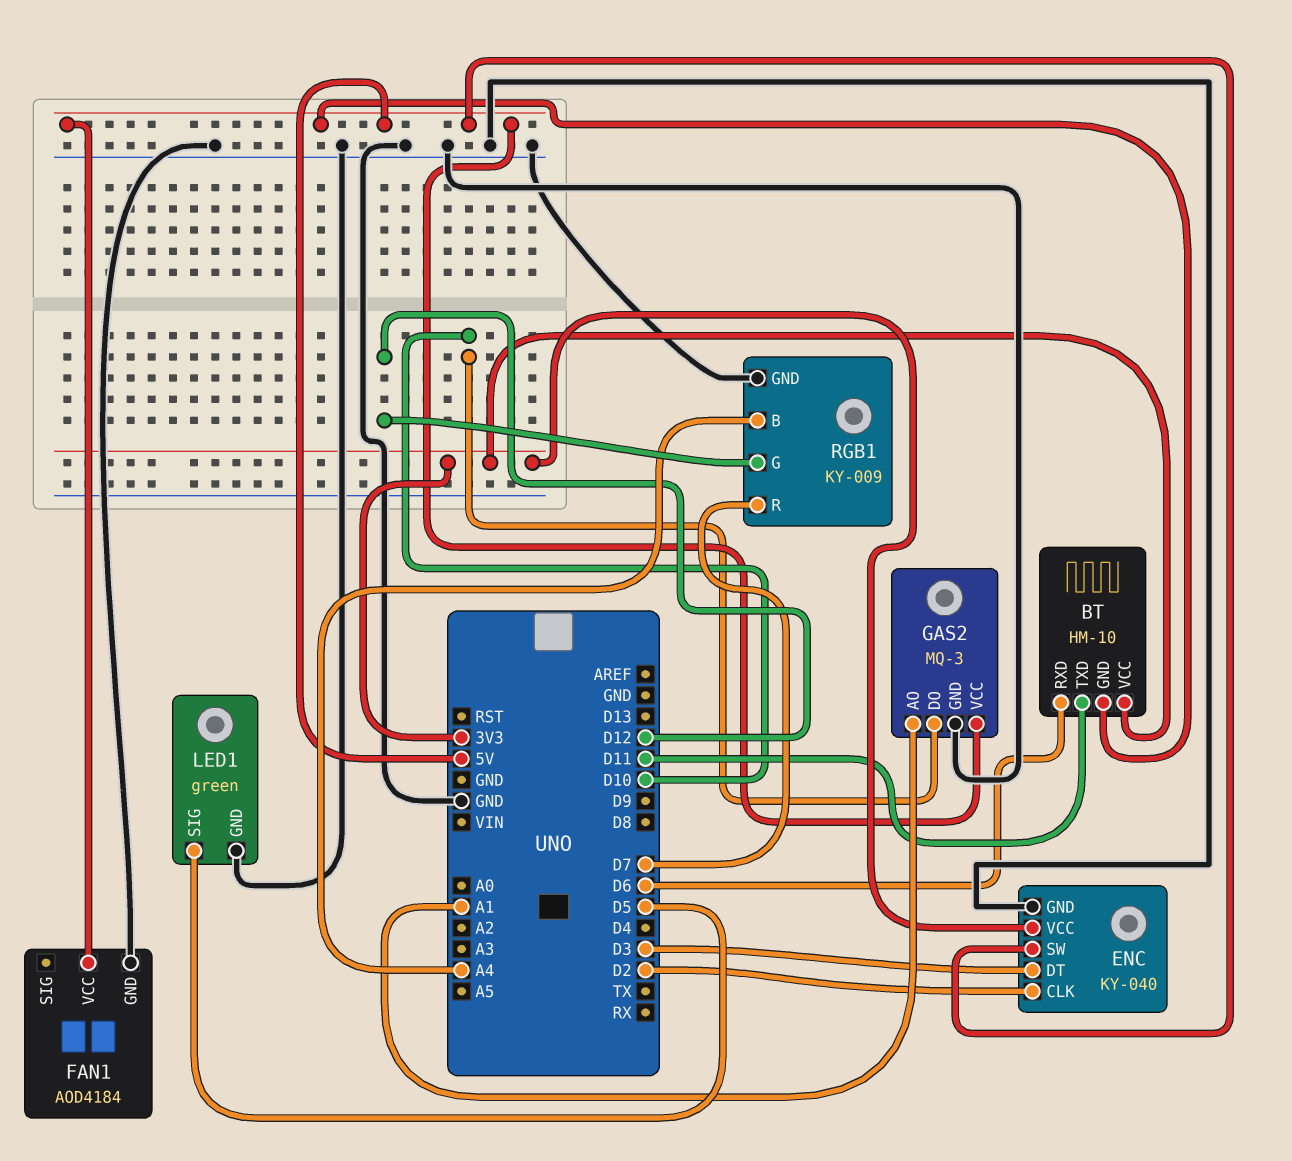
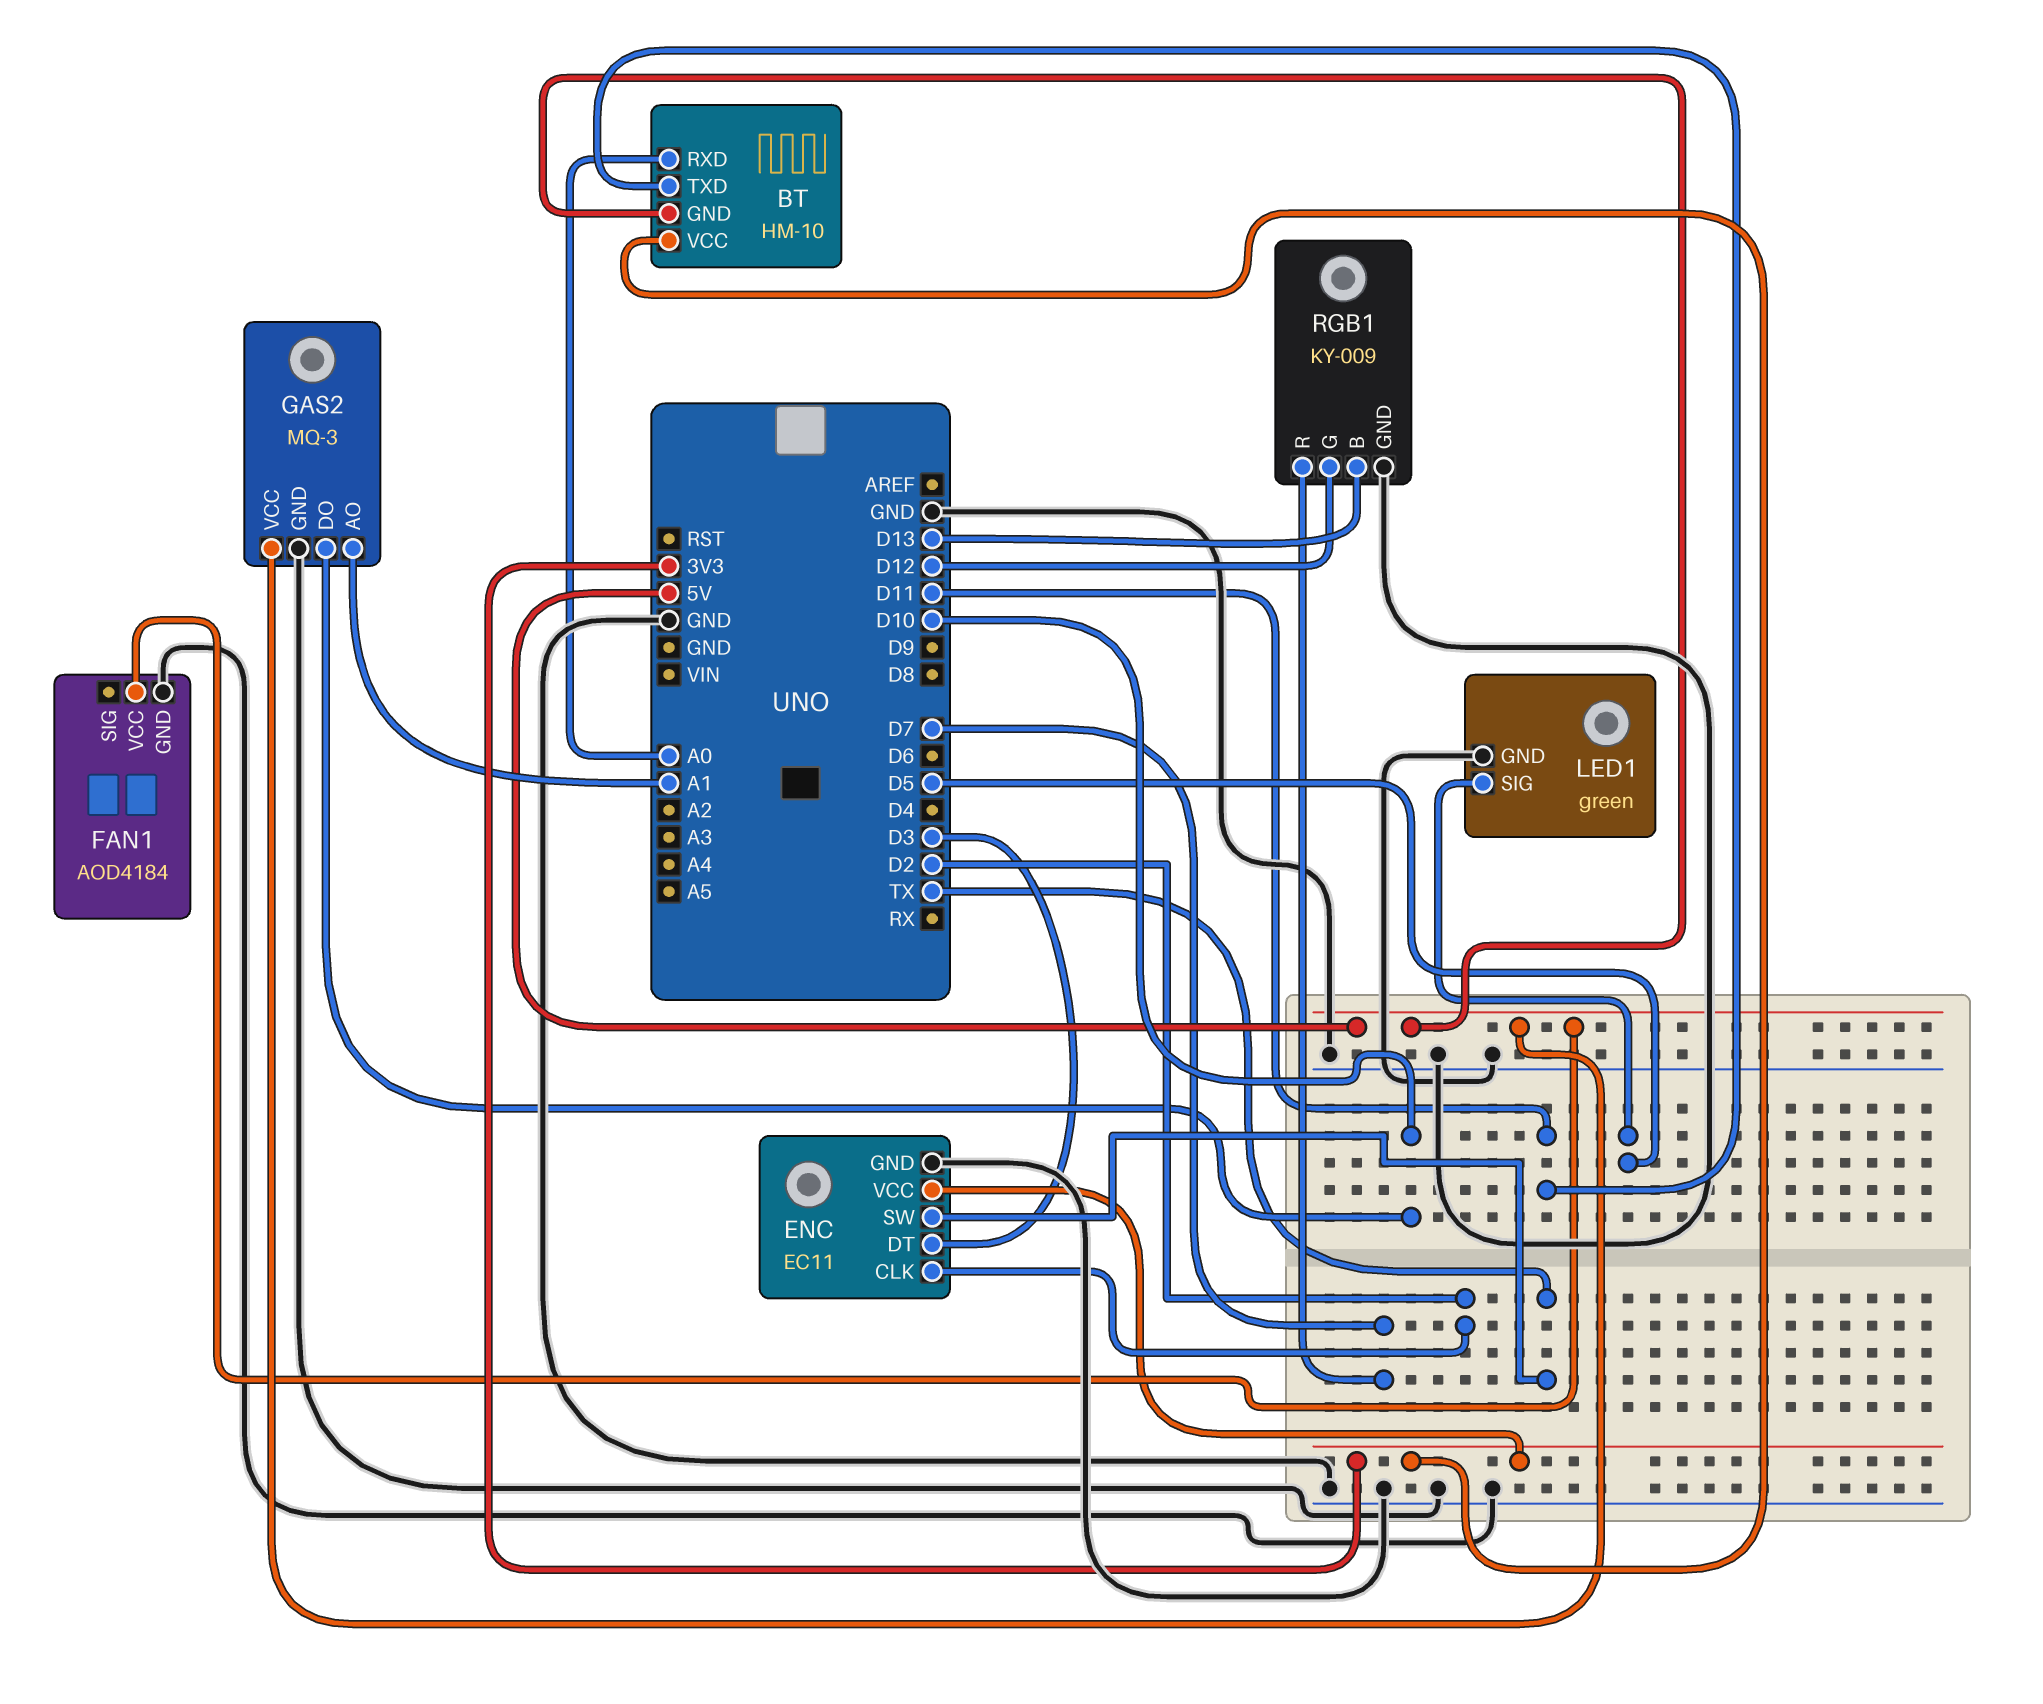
BT pin RXD: D6 -> A0
ENC: KY-040 -> EC11
ENC pin SW: 5V -> TX
RGB1 pin B: A4 -> D13

